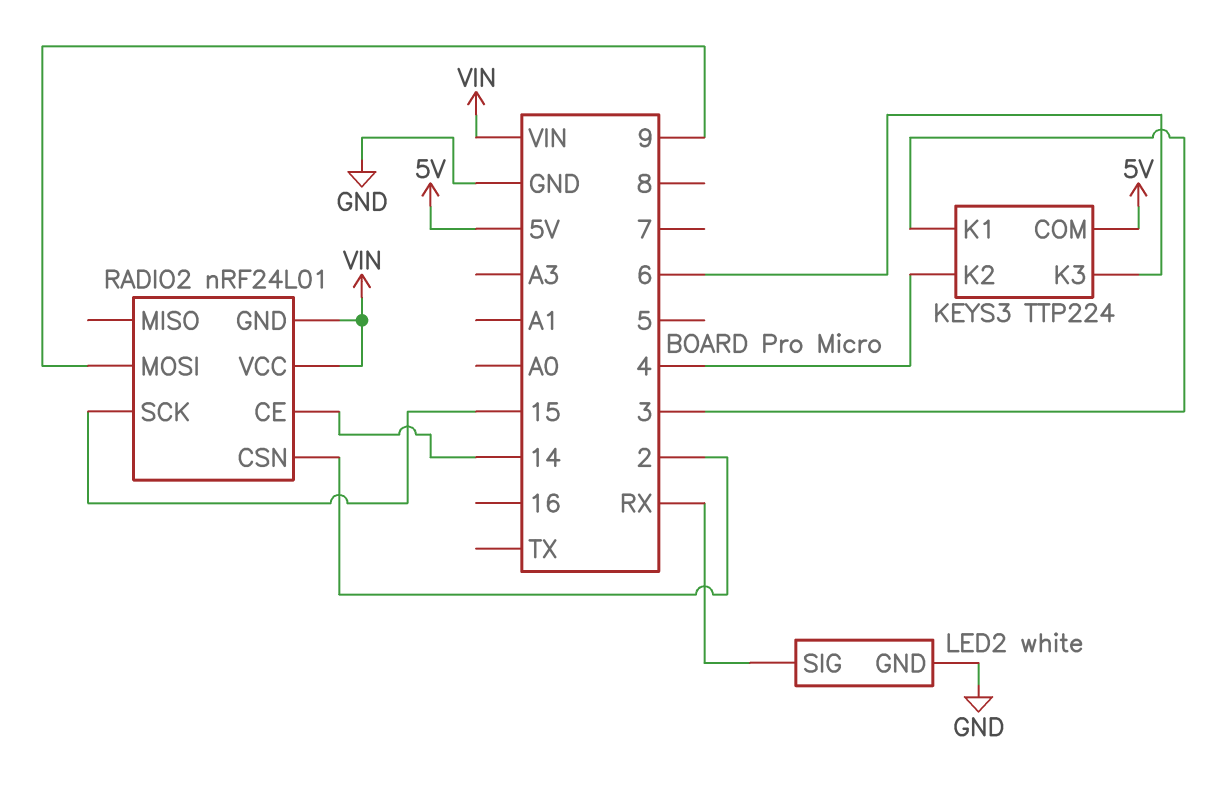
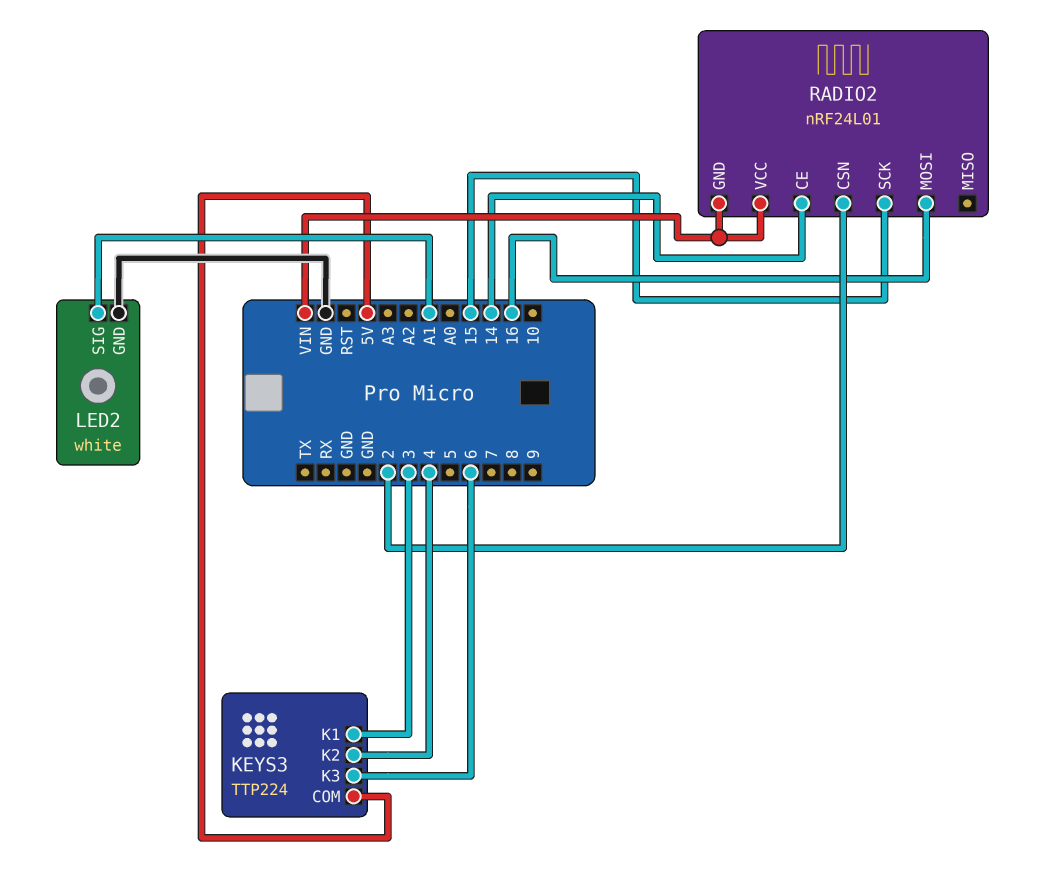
LED2 pin SIG: RX -> A1
RADIO2 pin MOSI: 9 -> 16

